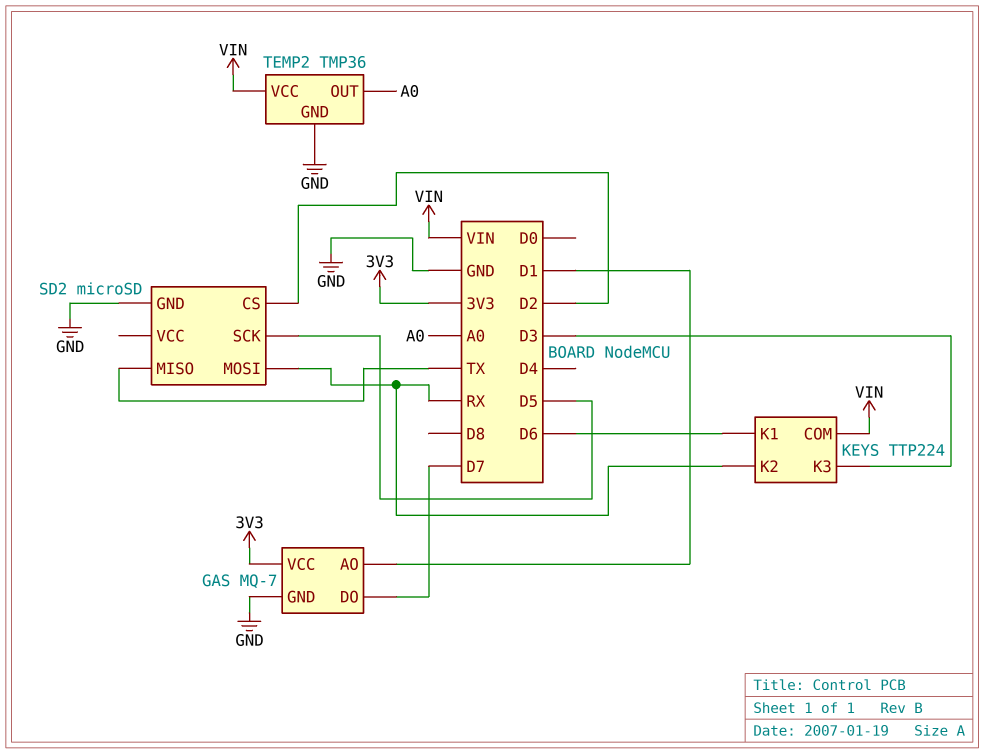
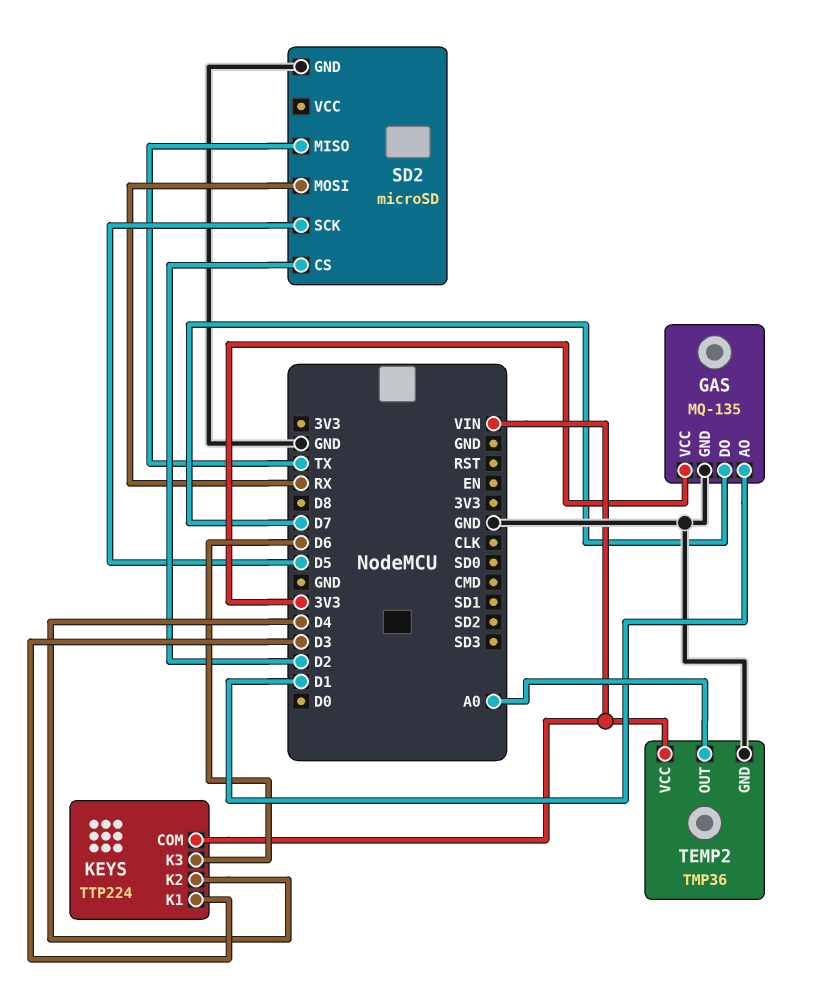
GAS: MQ-7 -> MQ-135
KEYS pin K1: D6 -> D3
KEYS pin K2: RX -> D4
KEYS pin K3: D3 -> D6

